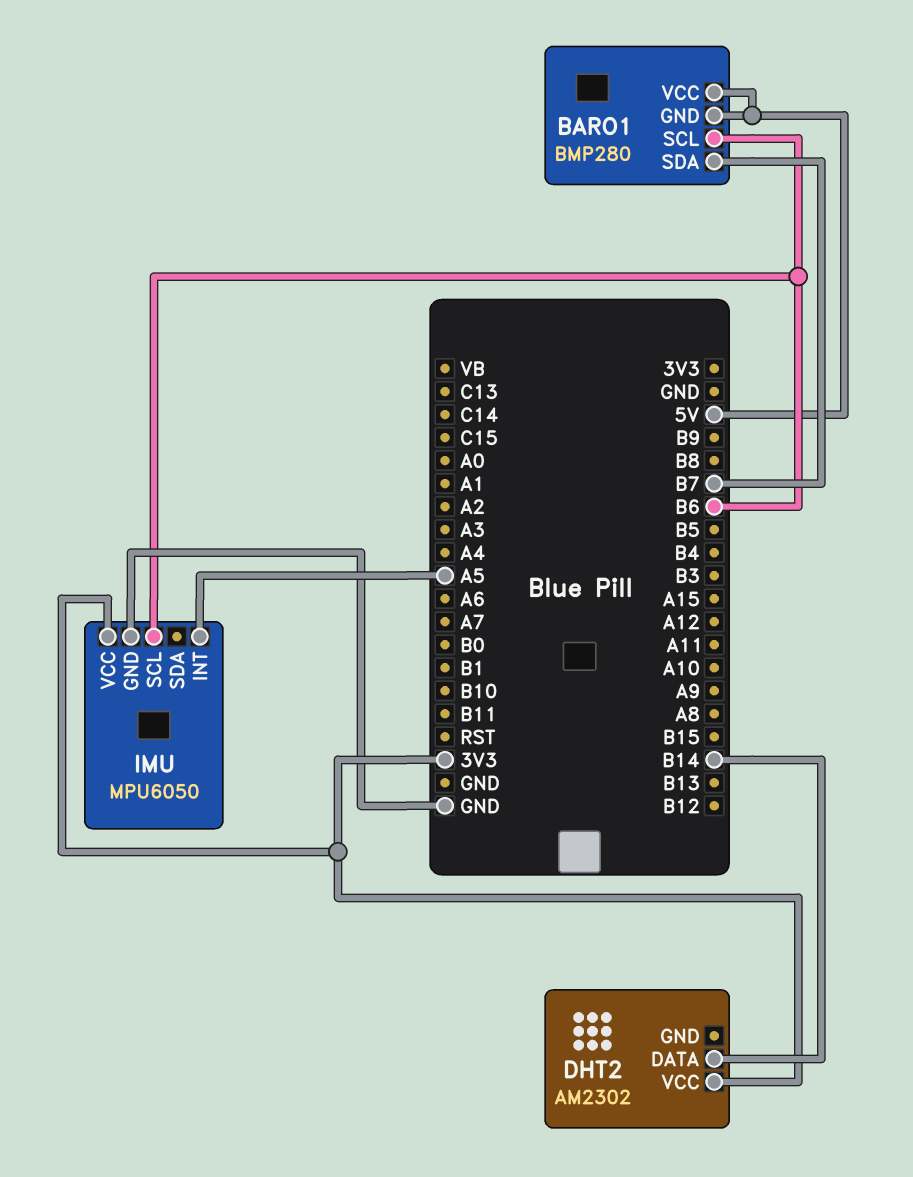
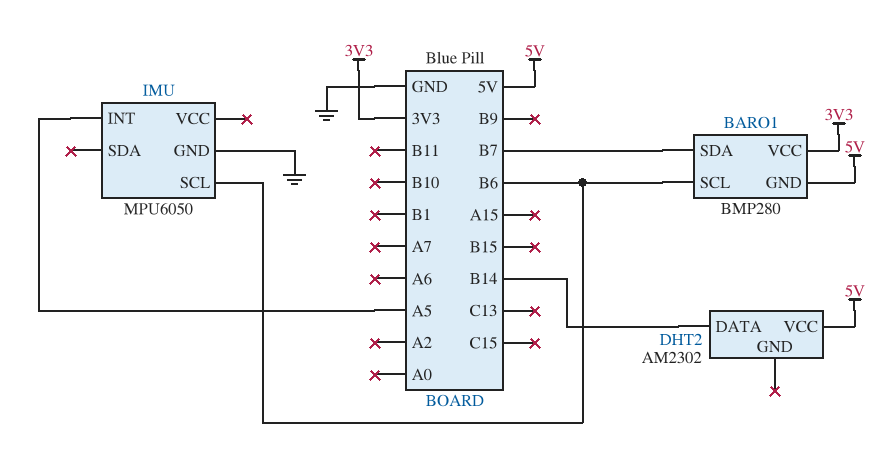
BARO1 pin VCC: 5V -> 3V3
DHT2 pin VCC: 3V3 -> 5V
IMU pin VCC: 3V3 -> none

